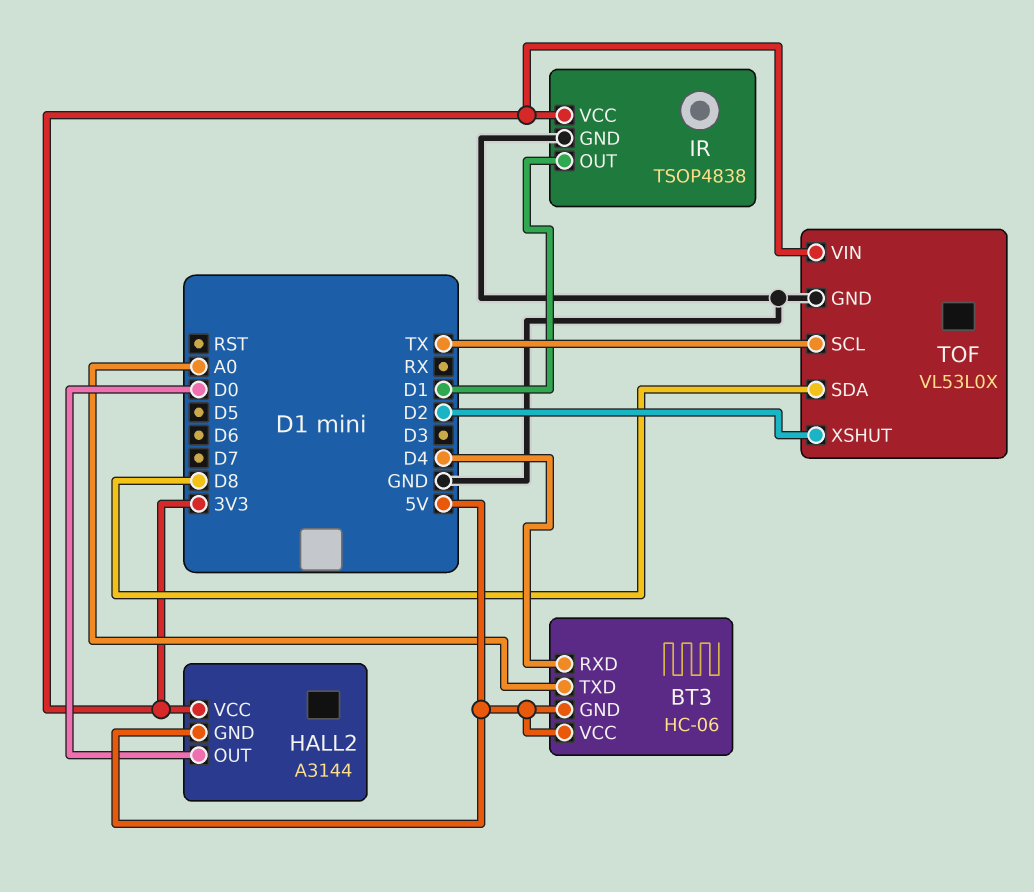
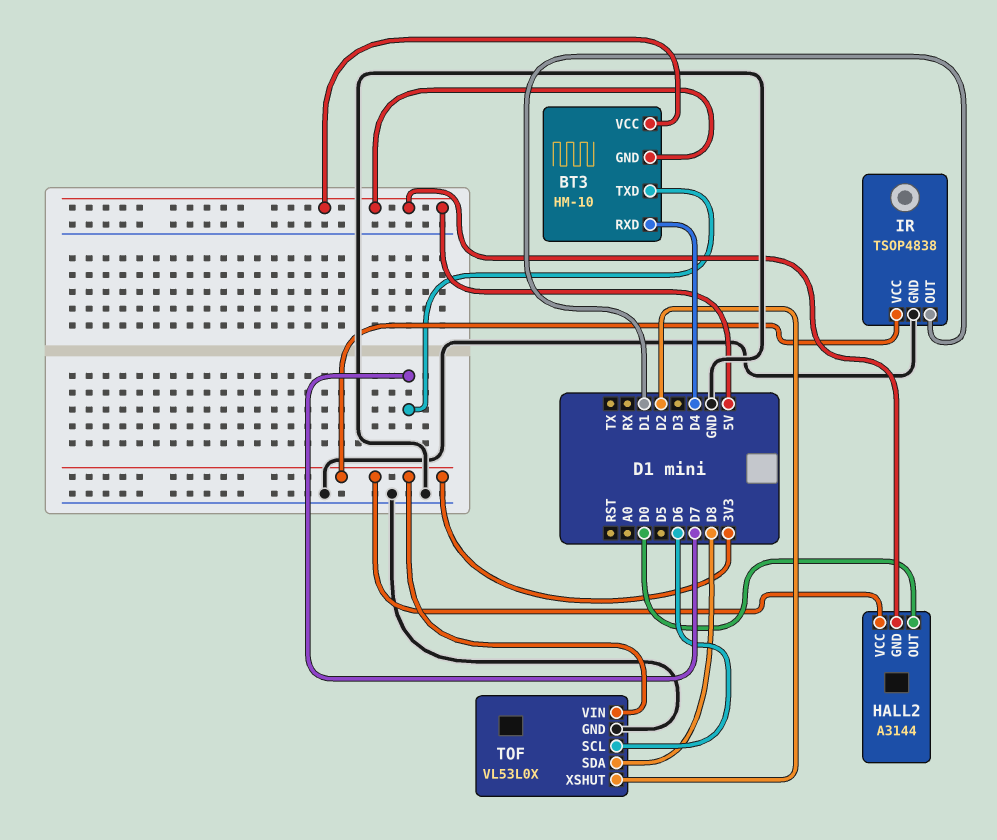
BT3: HC-06 -> HM-10
BT3 pin TXD: A0 -> D7
TOF pin SCL: TX -> D6

